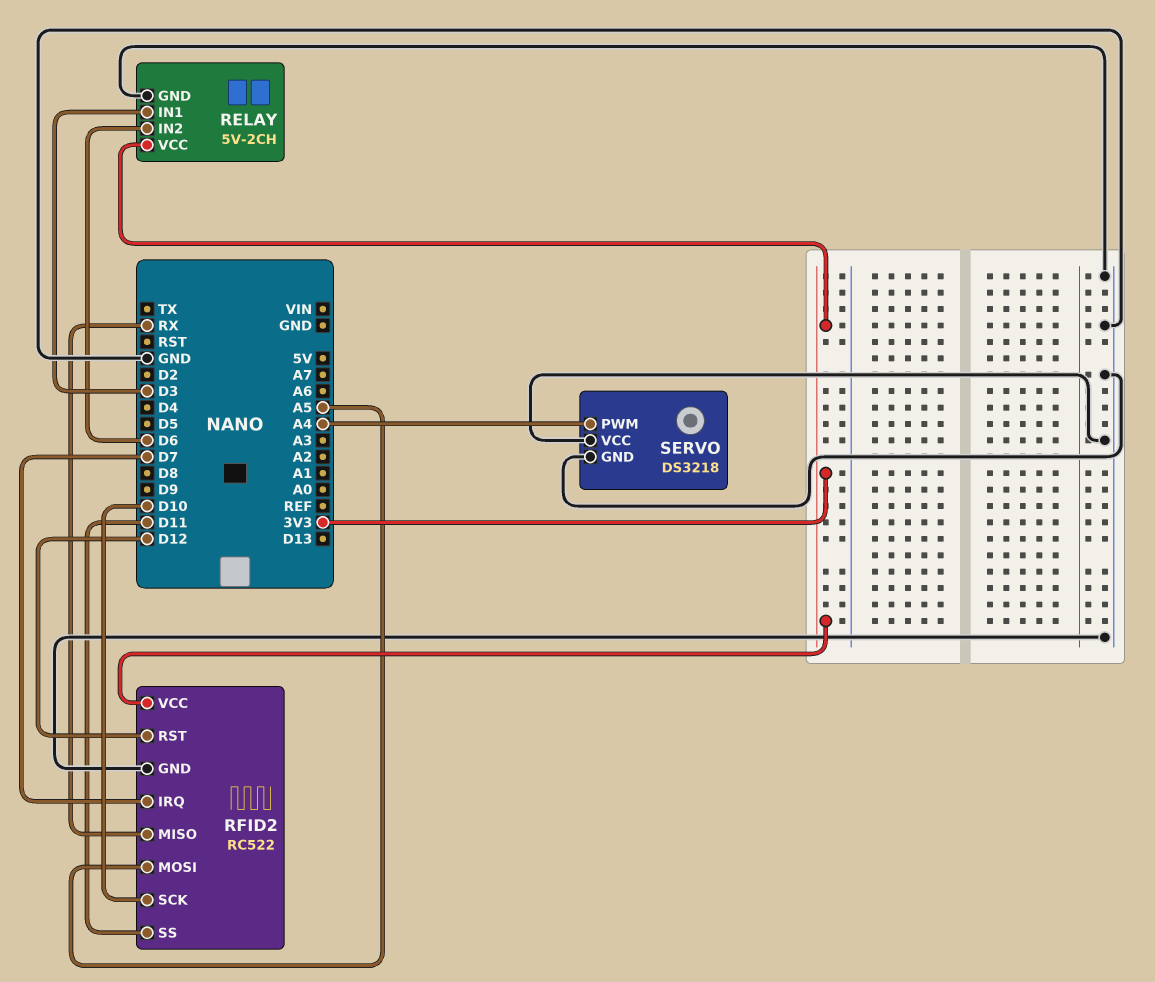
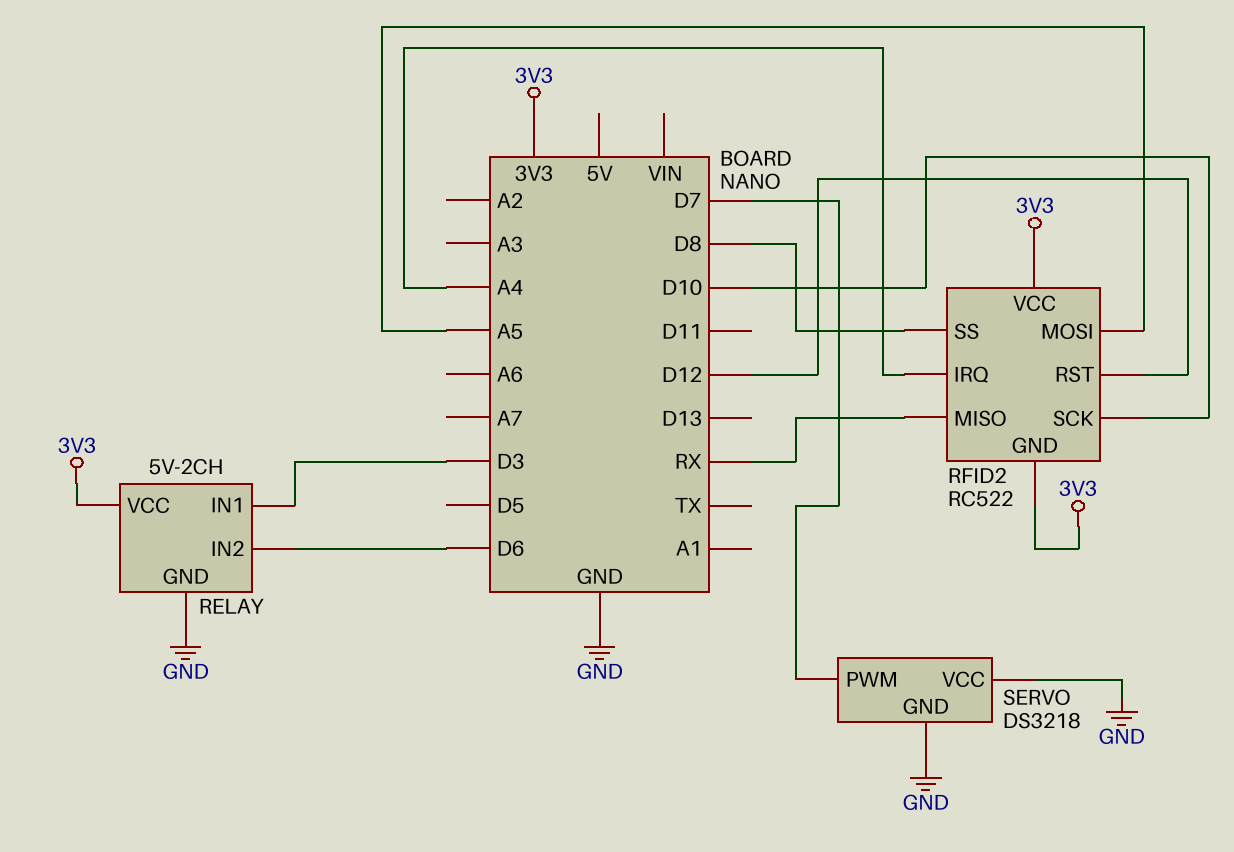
RFID2 pin GND: GND -> 3V3
RFID2 pin IRQ: D7 -> A4
RFID2 pin SS: D11 -> D8
SERVO pin PWM: A4 -> D7

